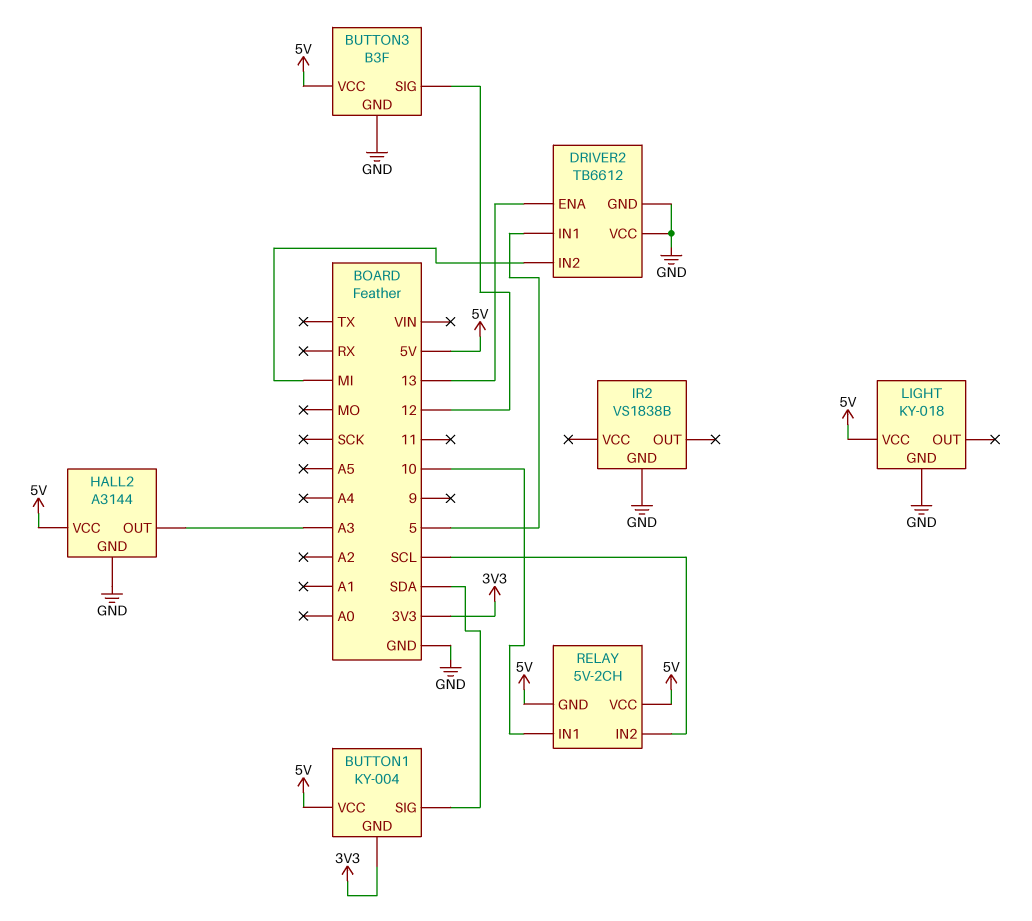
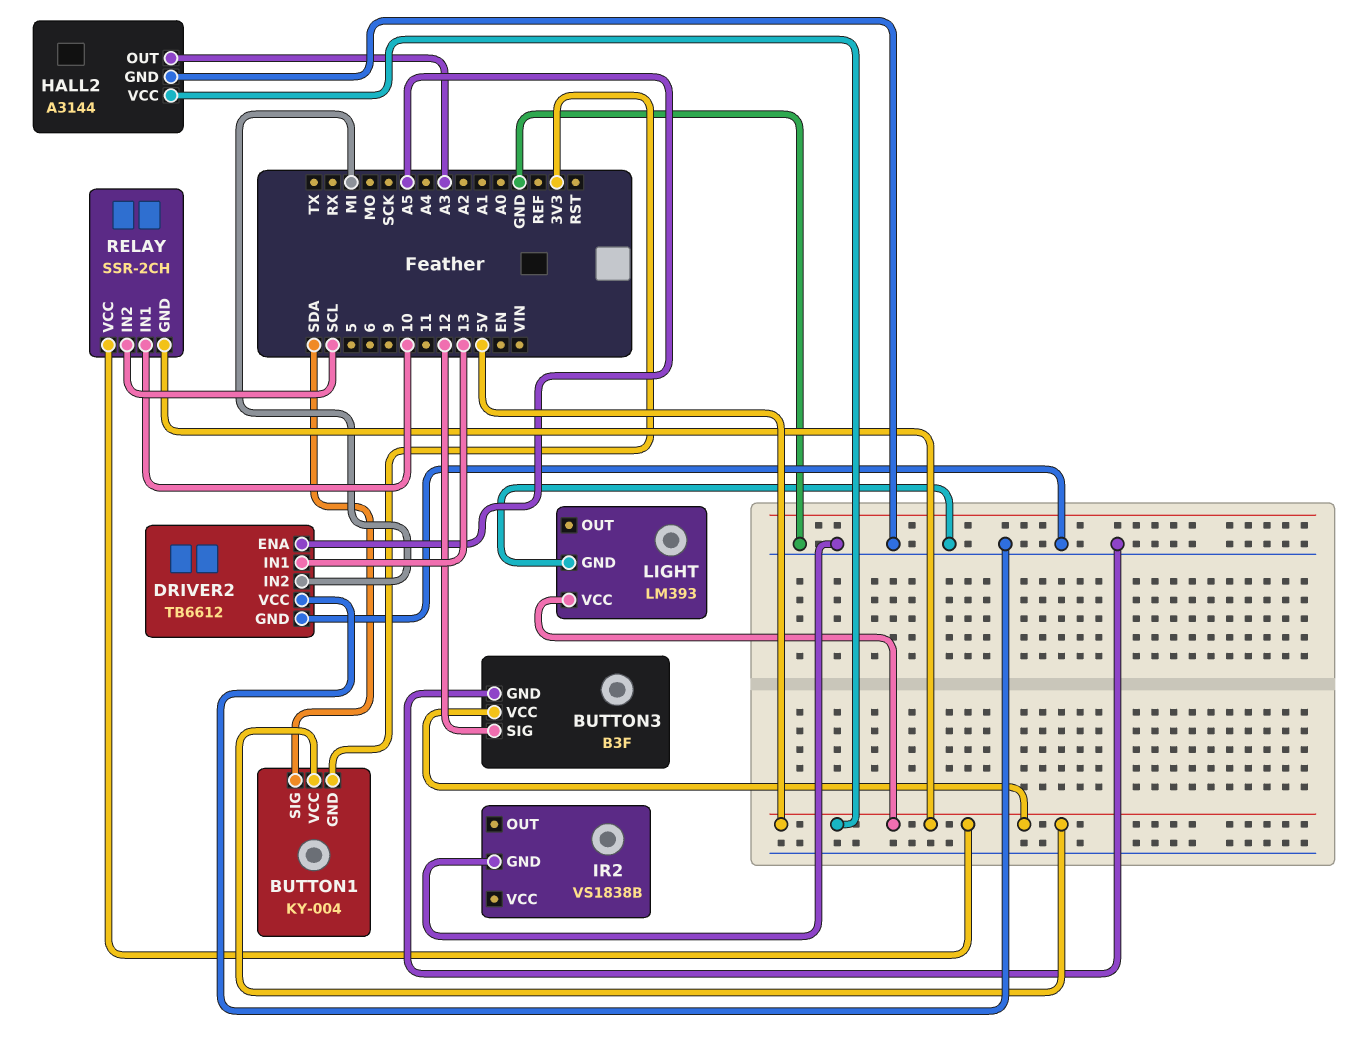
DRIVER2 pin ENA: 13 -> A5
DRIVER2 pin IN1: 5 -> 13
LIGHT: KY-018 -> LM393
RELAY: 5V-2CH -> SSR-2CH

